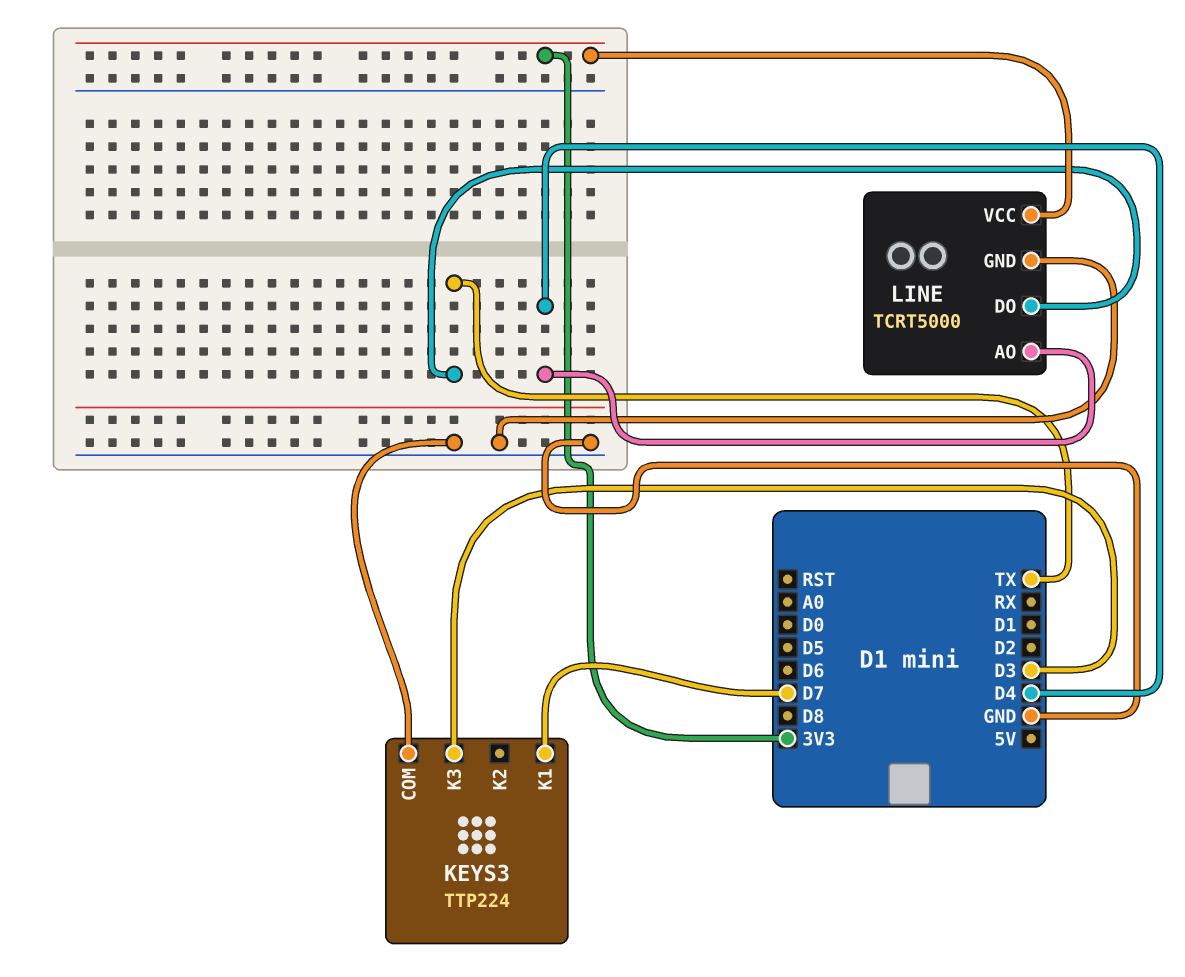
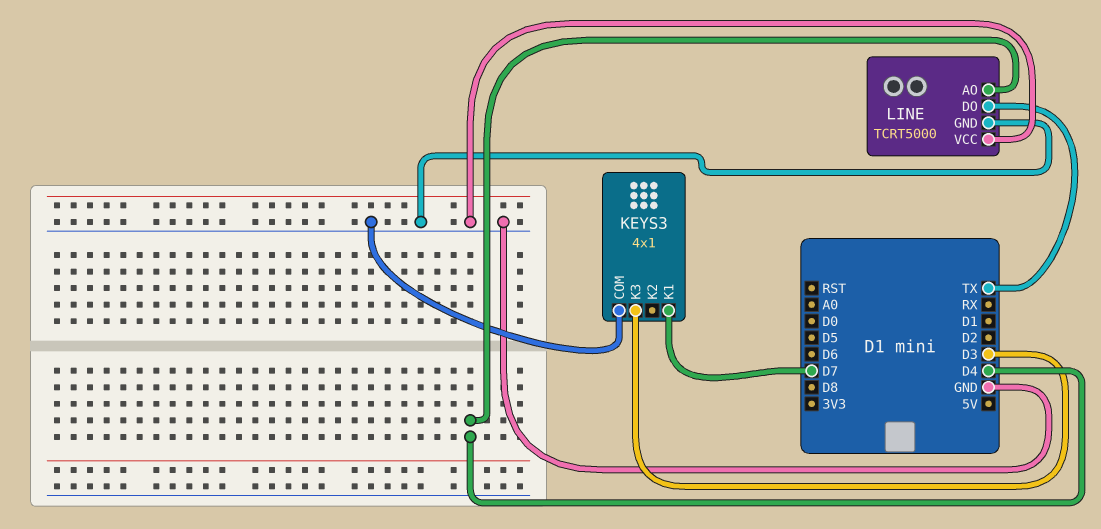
KEYS3: TTP224 -> 4x1
LINE pin VCC: 3V3 -> GND

